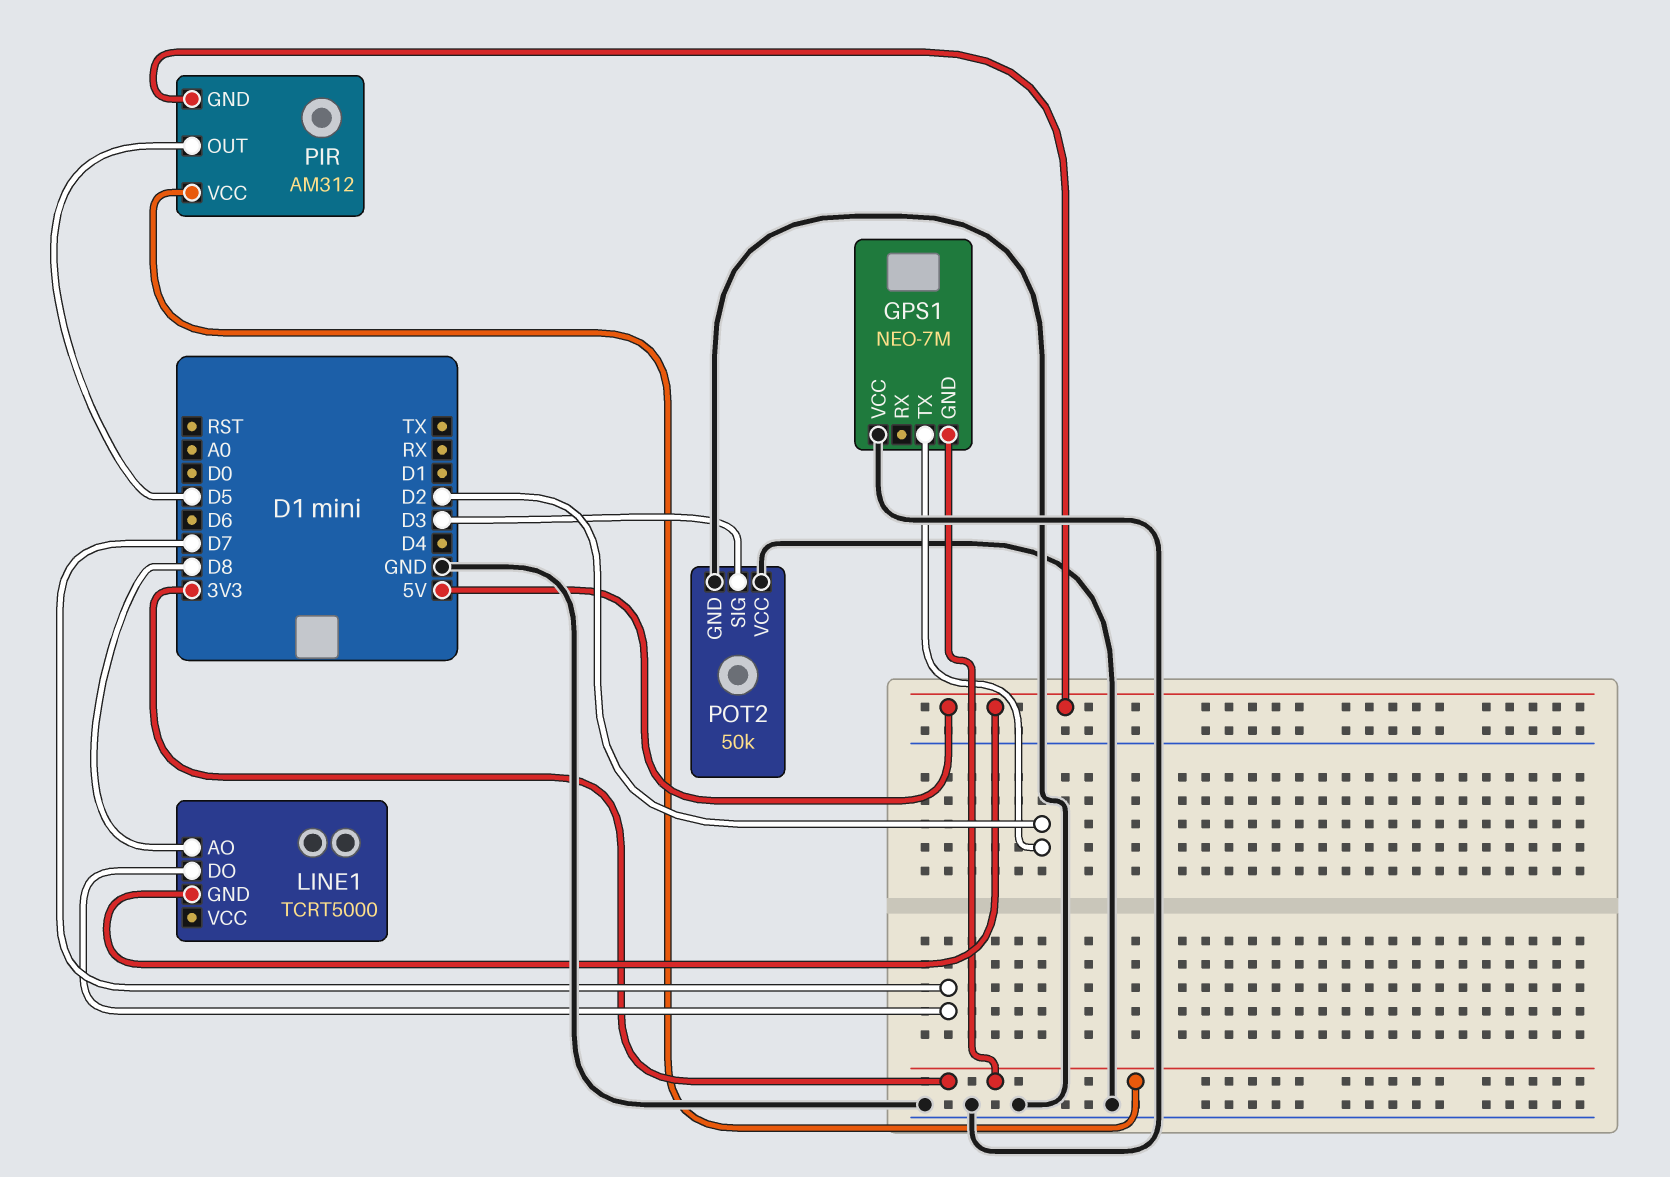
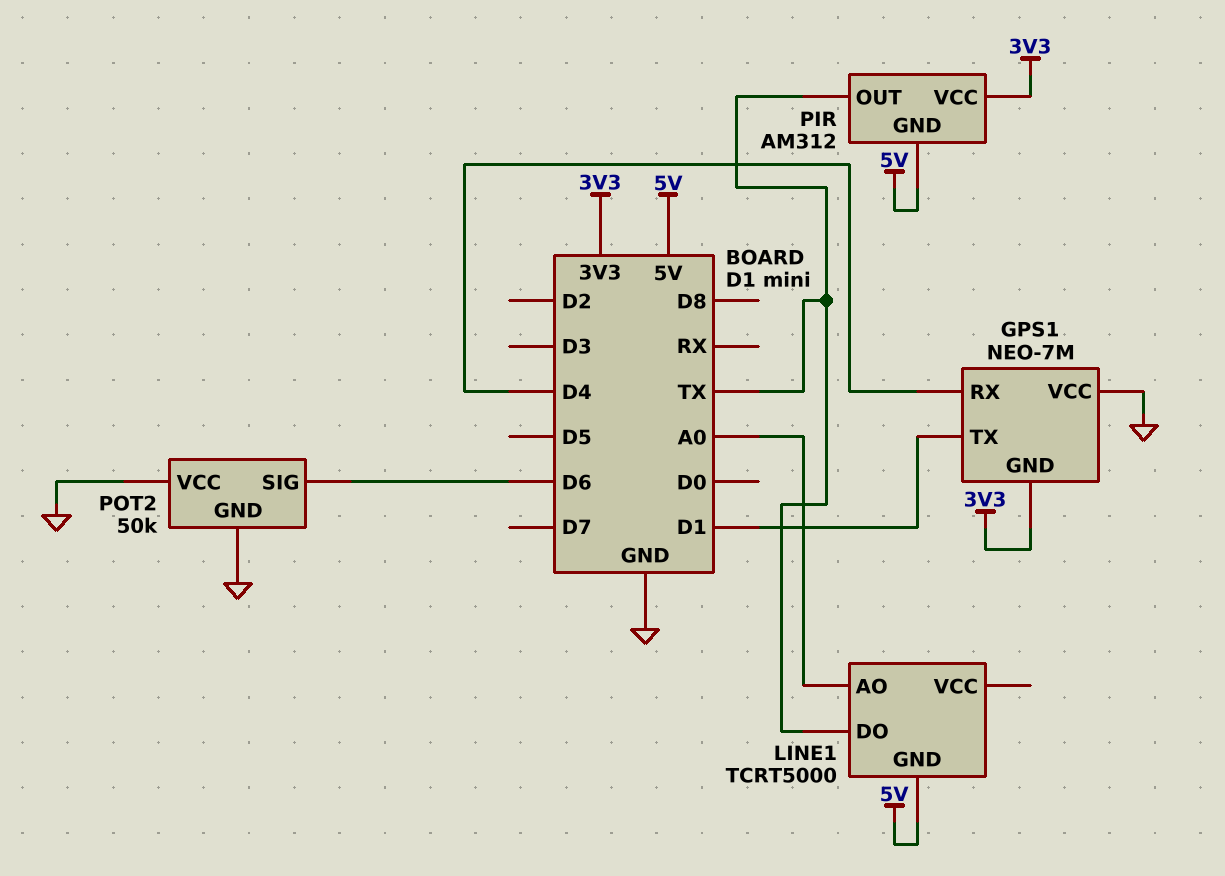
GPS1 pin RX: none -> D4
GPS1 pin TX: D2 -> D1
LINE1 pin AO: D8 -> A0
LINE1 pin DO: D7 -> TX
PIR pin OUT: D5 -> TX
POT2 pin SIG: D3 -> D6

